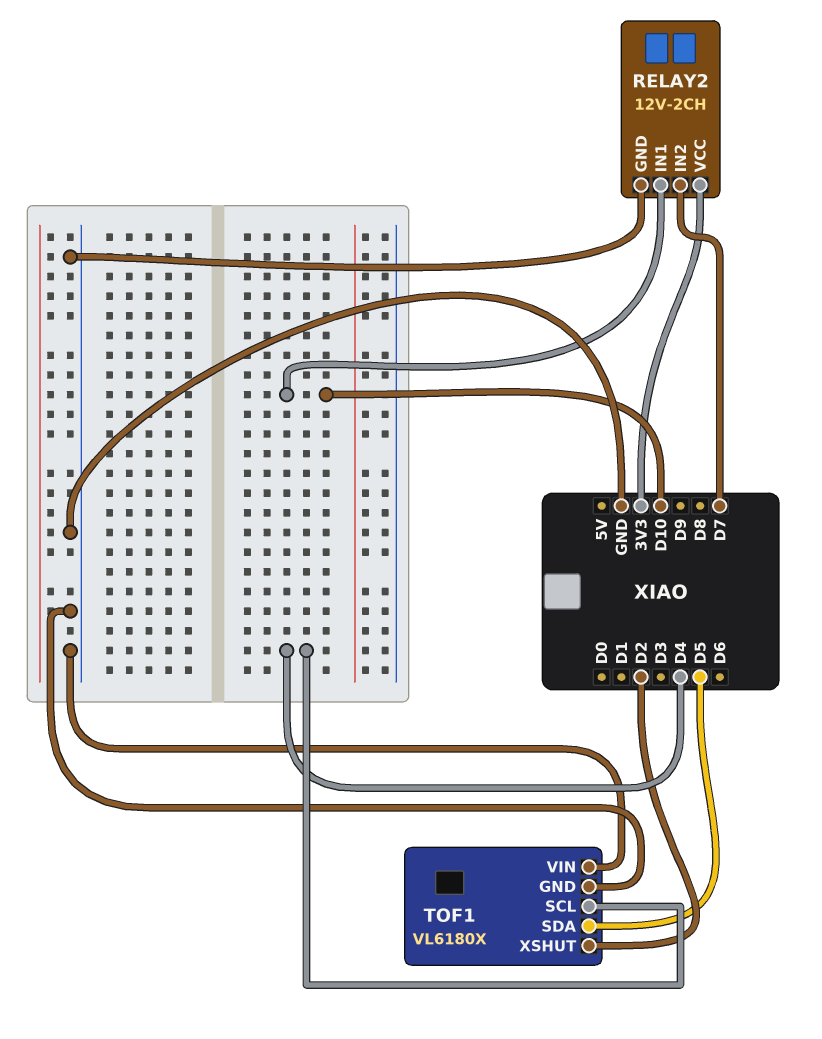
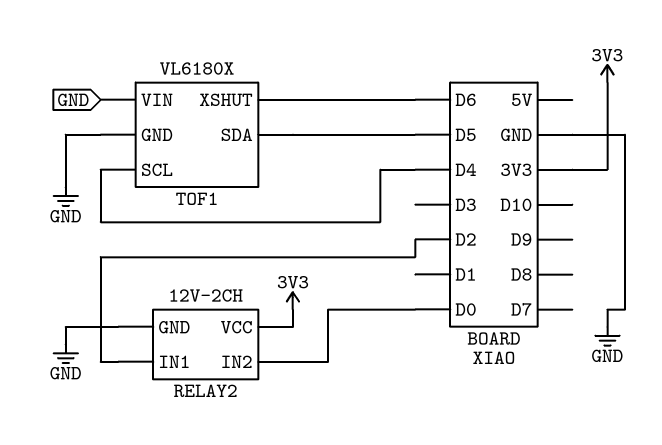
RELAY2 pin IN1: D10 -> D2
RELAY2 pin IN2: D7 -> D0
TOF1 pin XSHUT: D2 -> D6

